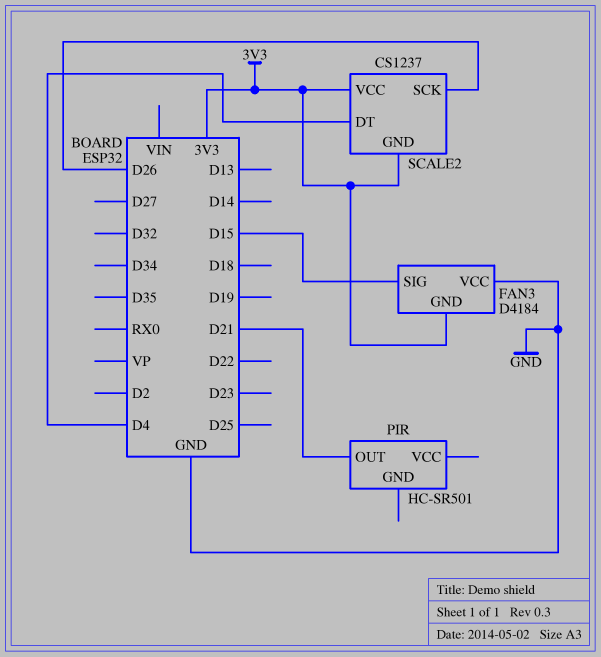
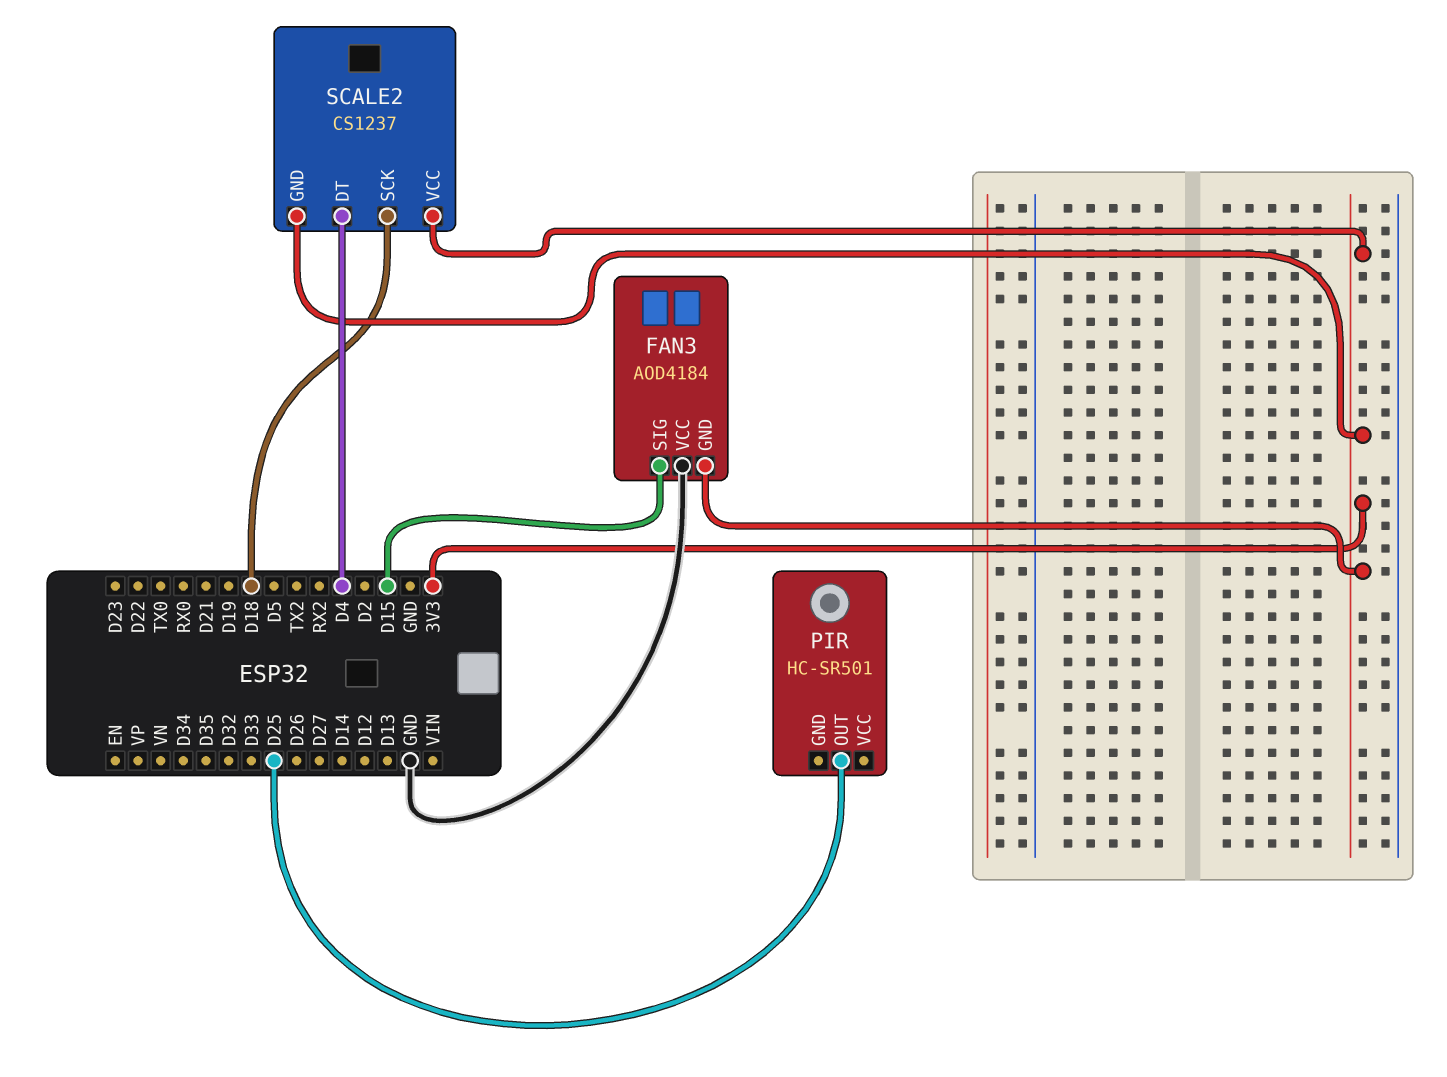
FAN3: D4184 -> AOD4184
PIR pin OUT: D21 -> D25
SCALE2 pin SCK: D26 -> D18

